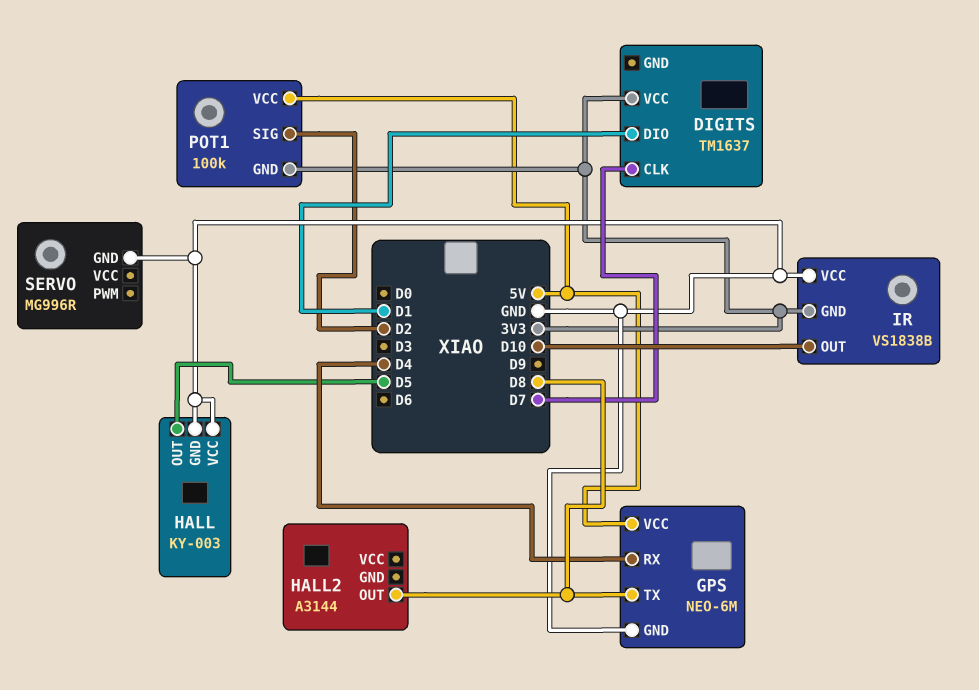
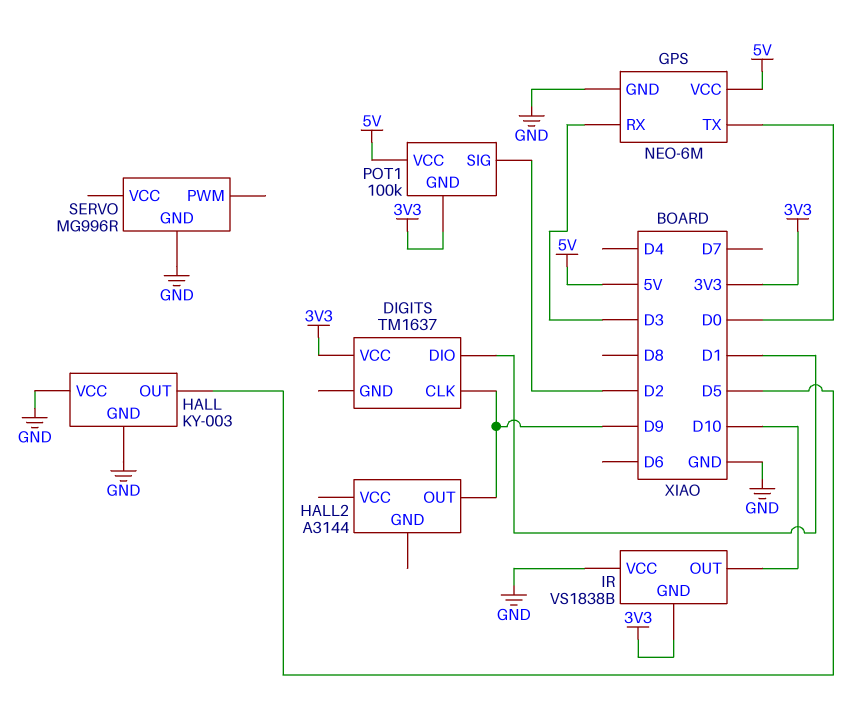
DIGITS pin CLK: D7 -> D9
GPS pin RX: D4 -> D3
GPS pin TX: D8 -> D0
HALL2 pin OUT: D8 -> D9

